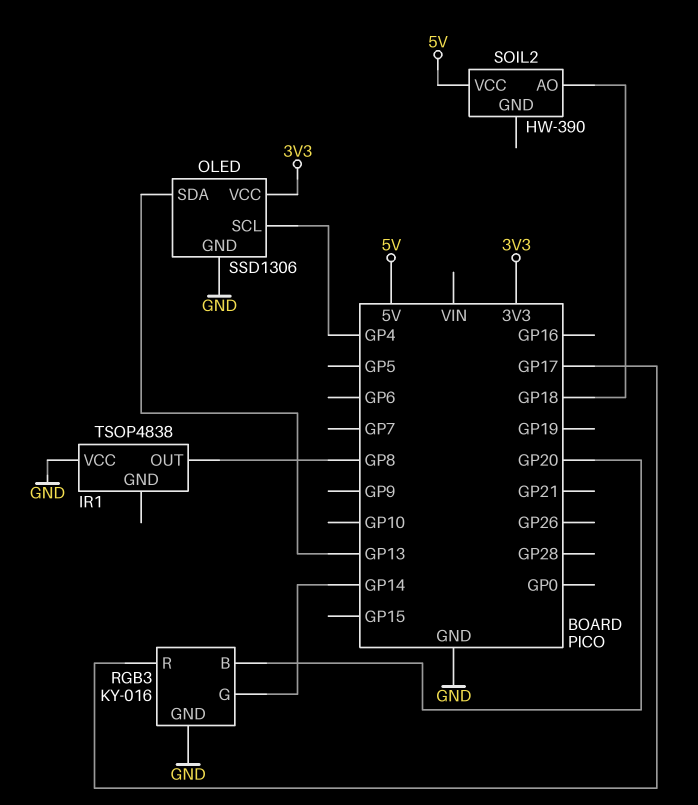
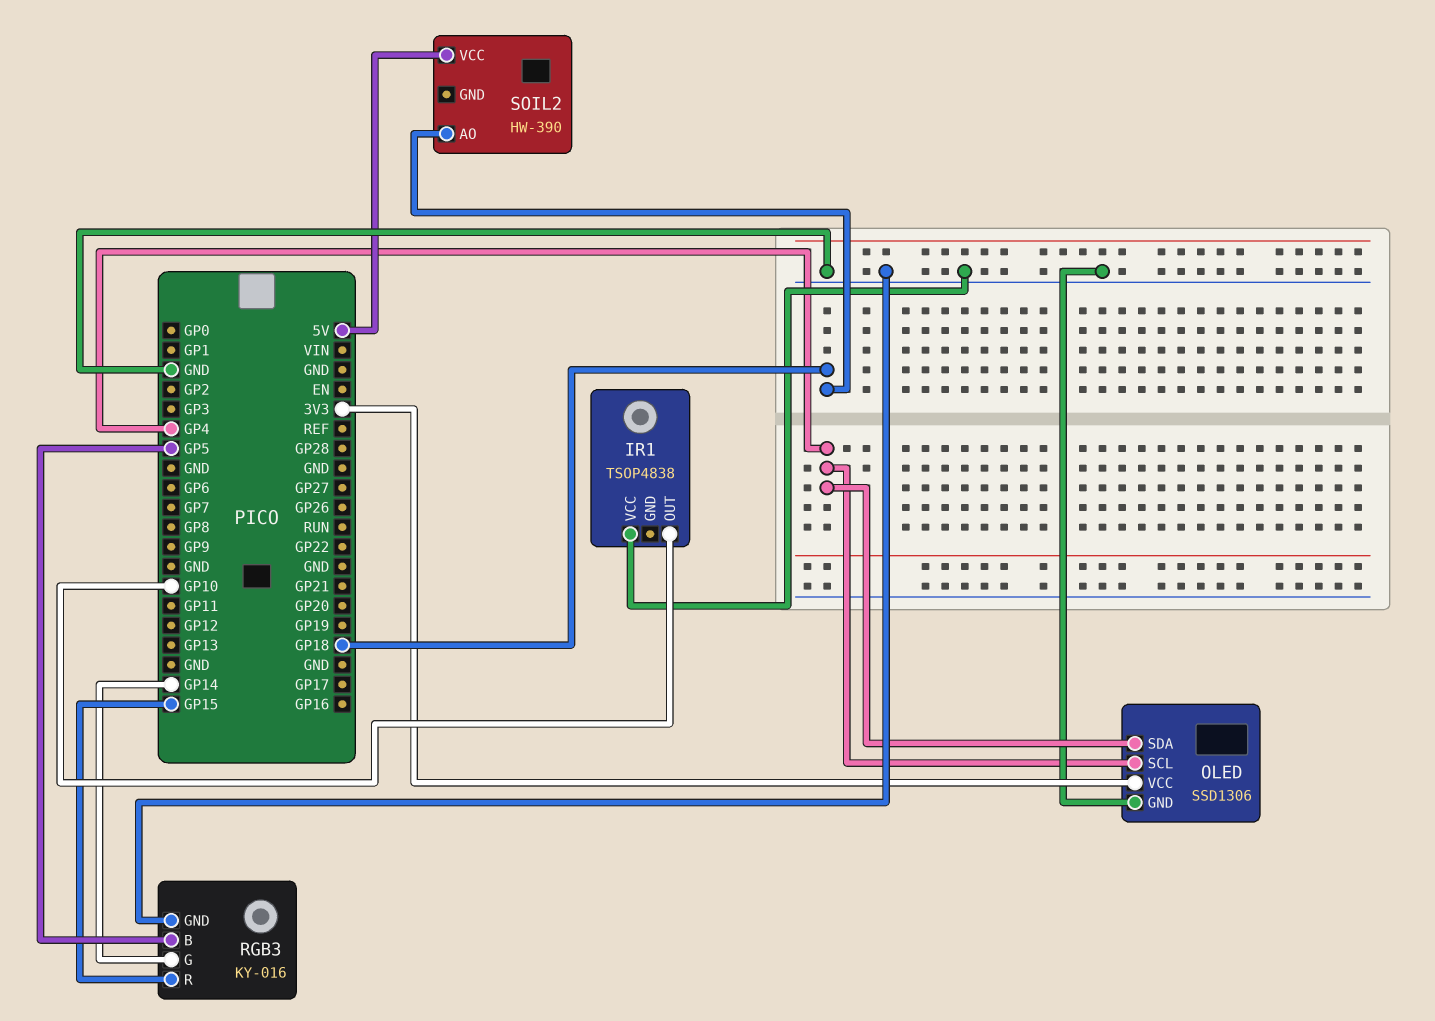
IR1 pin OUT: GP8 -> GP10
OLED pin SDA: GP13 -> GP4
RGB3 pin B: GP20 -> GP5
RGB3 pin R: GP17 -> GP15

